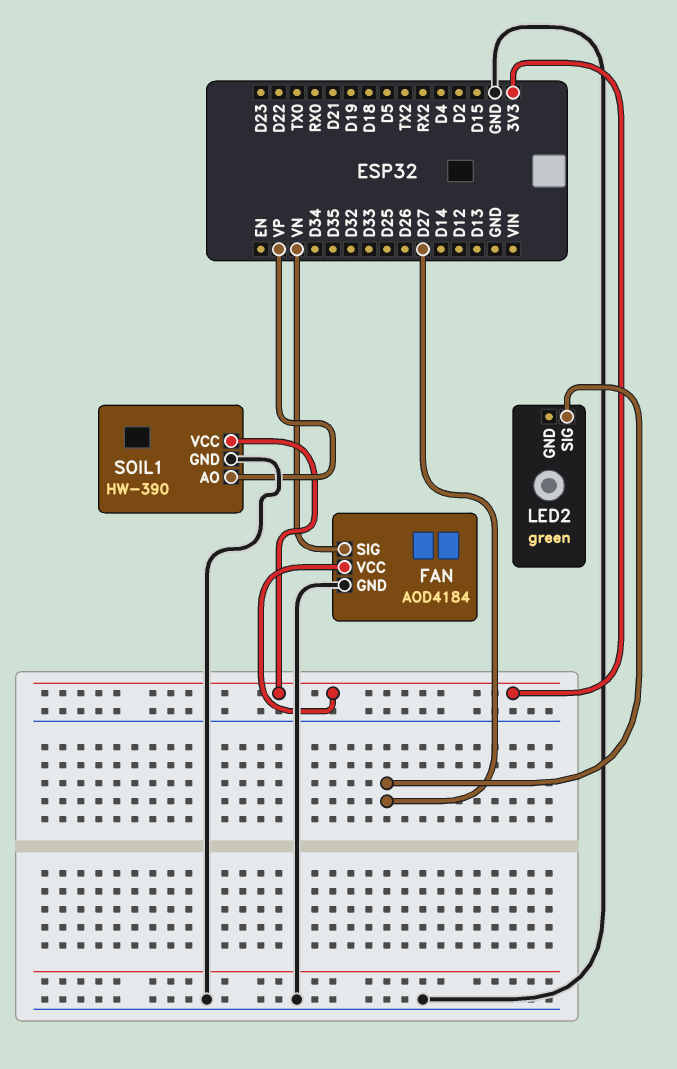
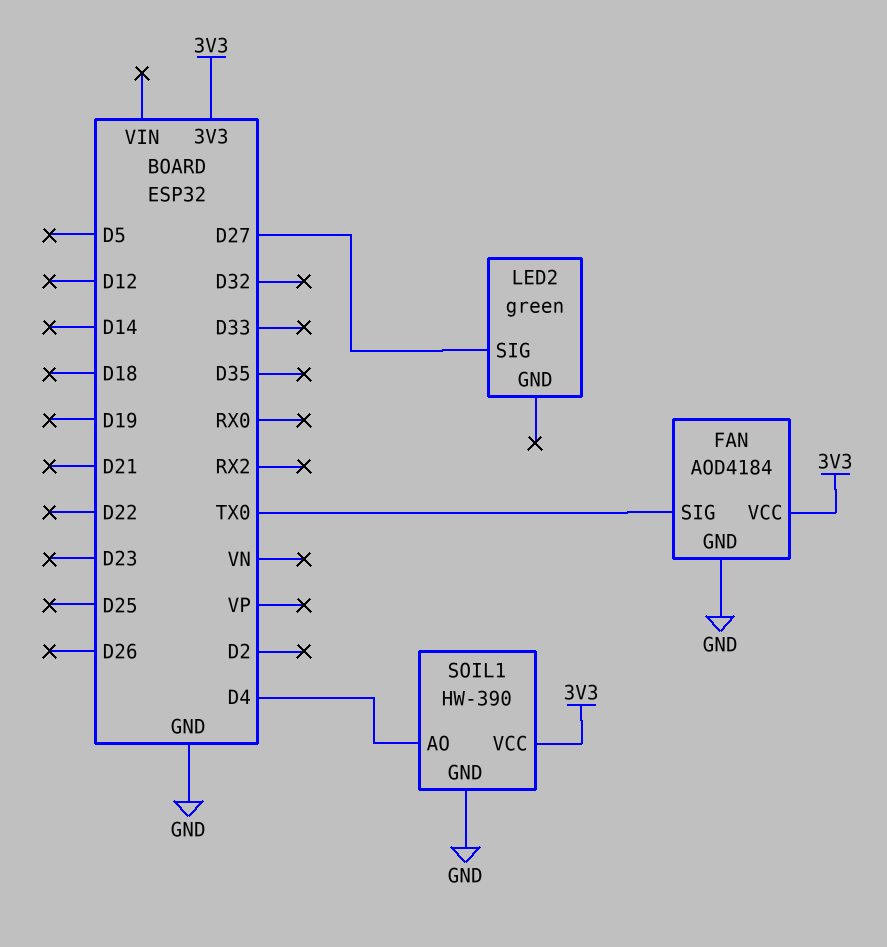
FAN pin SIG: VN -> TX0
SOIL1 pin AO: VP -> D4

